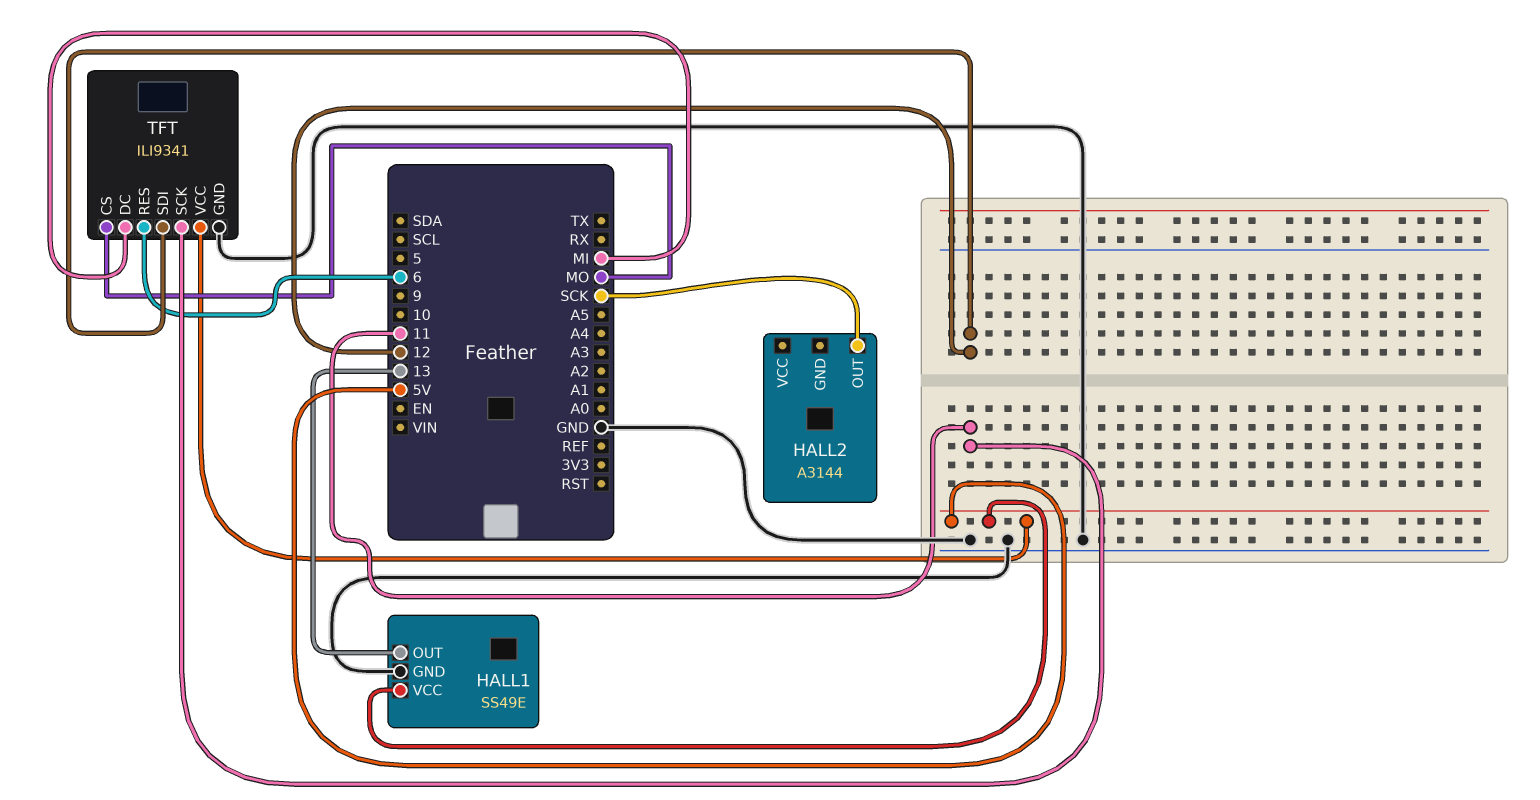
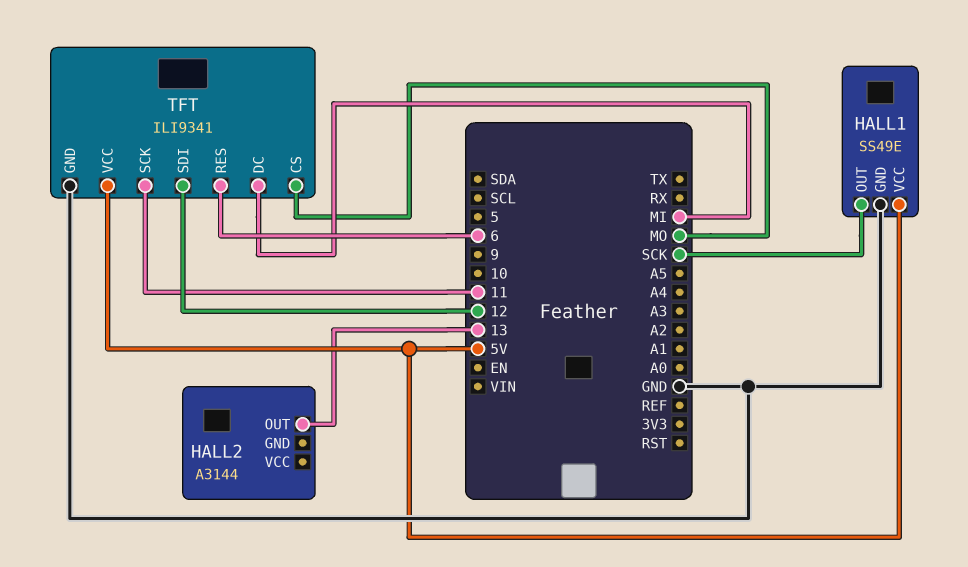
HALL1 pin OUT: 13 -> SCK
HALL2 pin OUT: SCK -> 13

